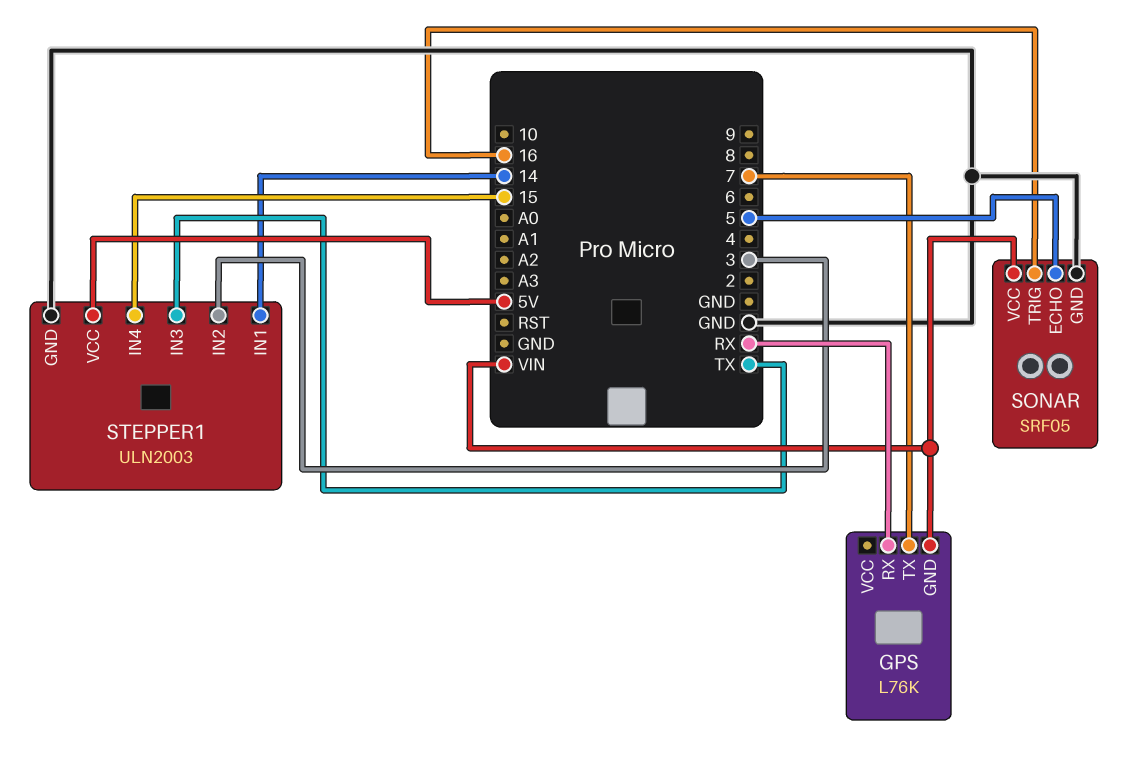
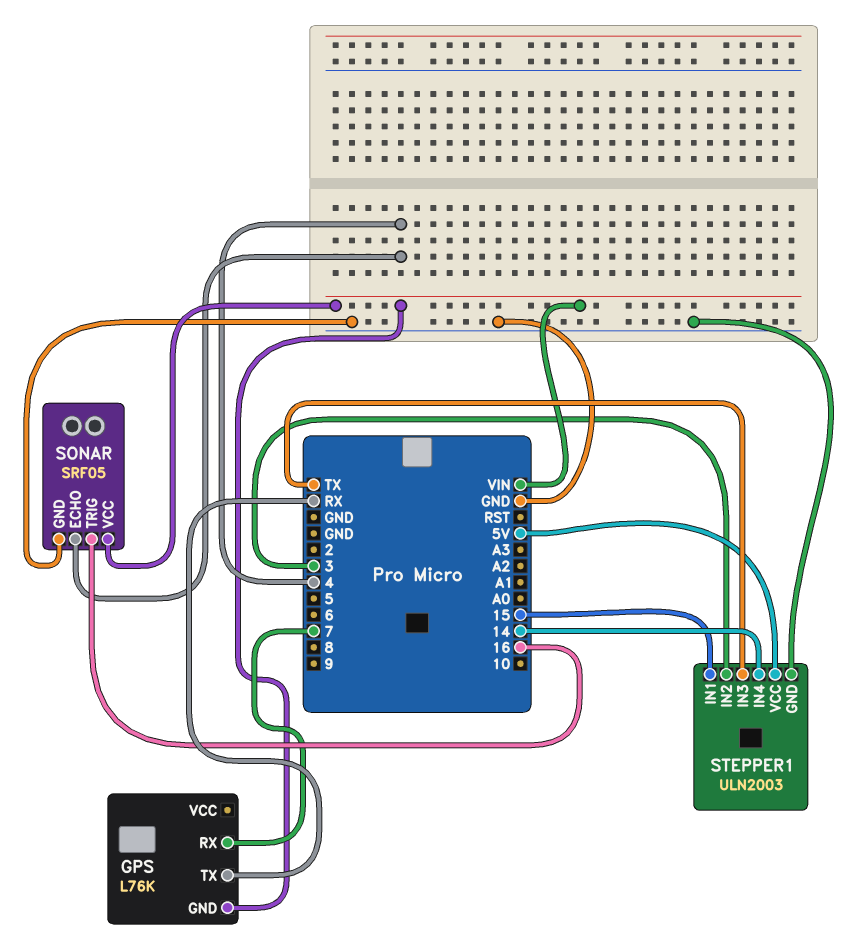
GPS pin RX: RX -> 7
GPS pin TX: 7 -> RX
SONAR pin ECHO: 5 -> 4
STEPPER1 pin IN1: 14 -> 15
STEPPER1 pin IN4: 15 -> 14

